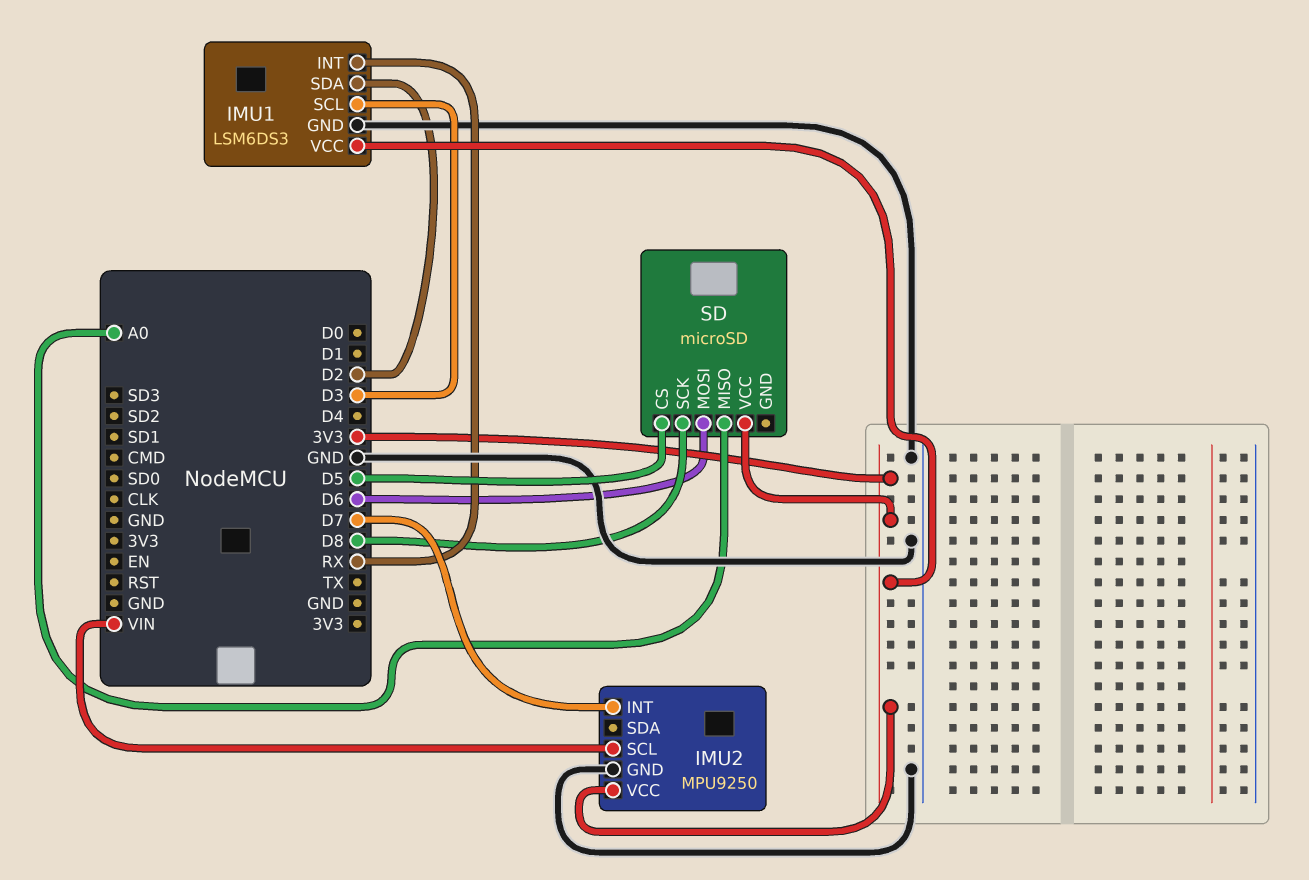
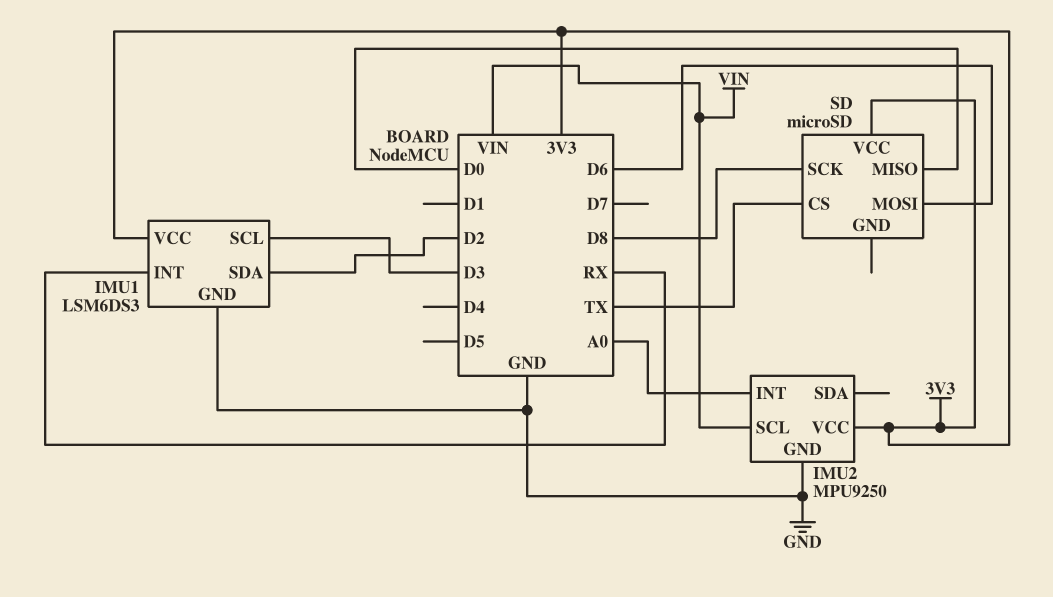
IMU2 pin INT: D7 -> A0
SD pin CS: D5 -> TX
SD pin MISO: A0 -> D0

